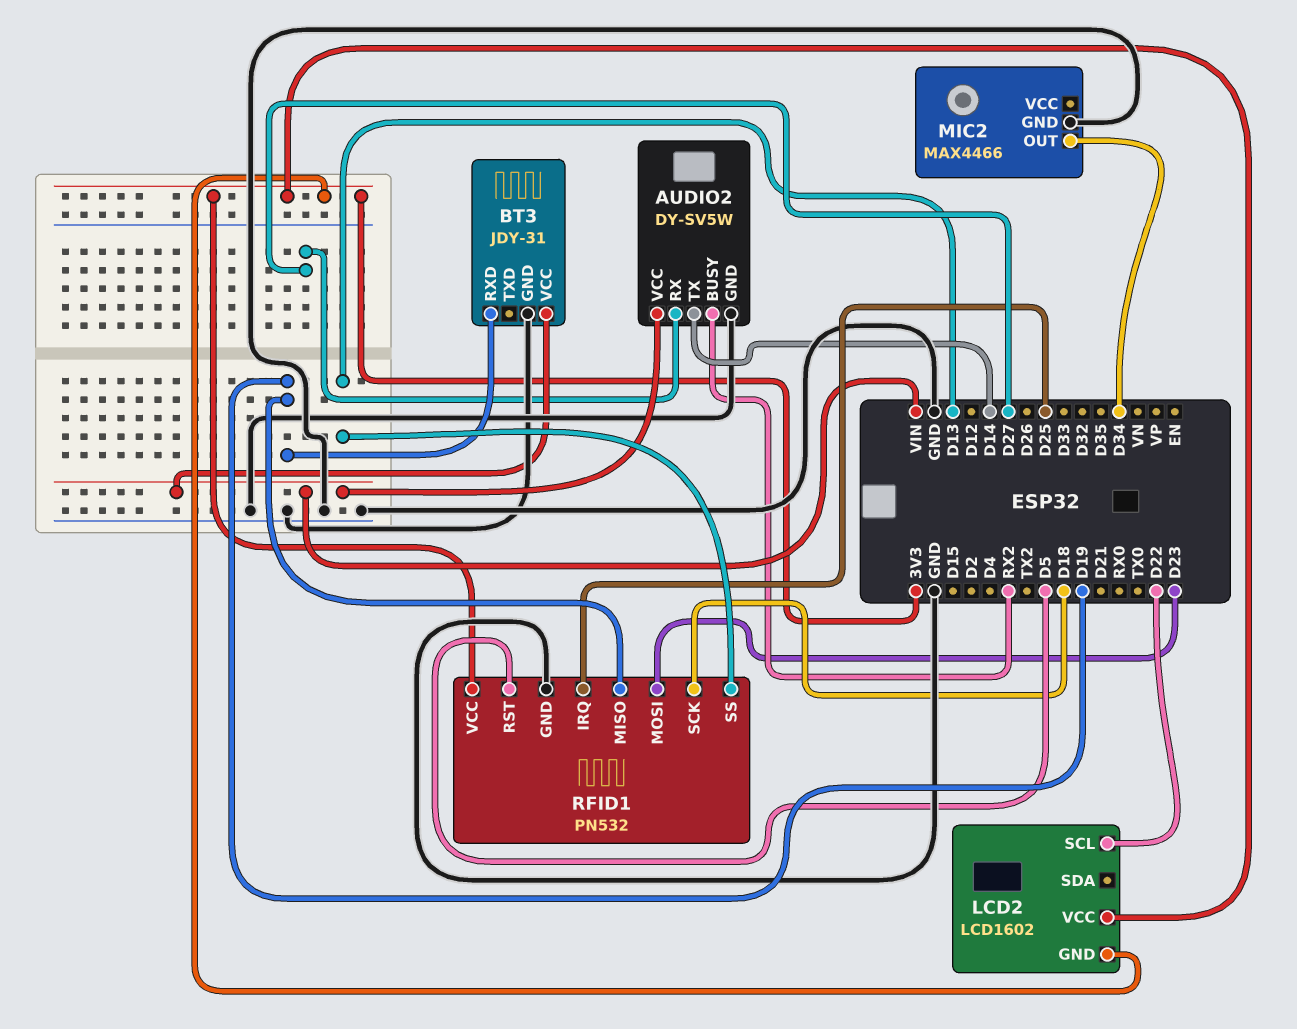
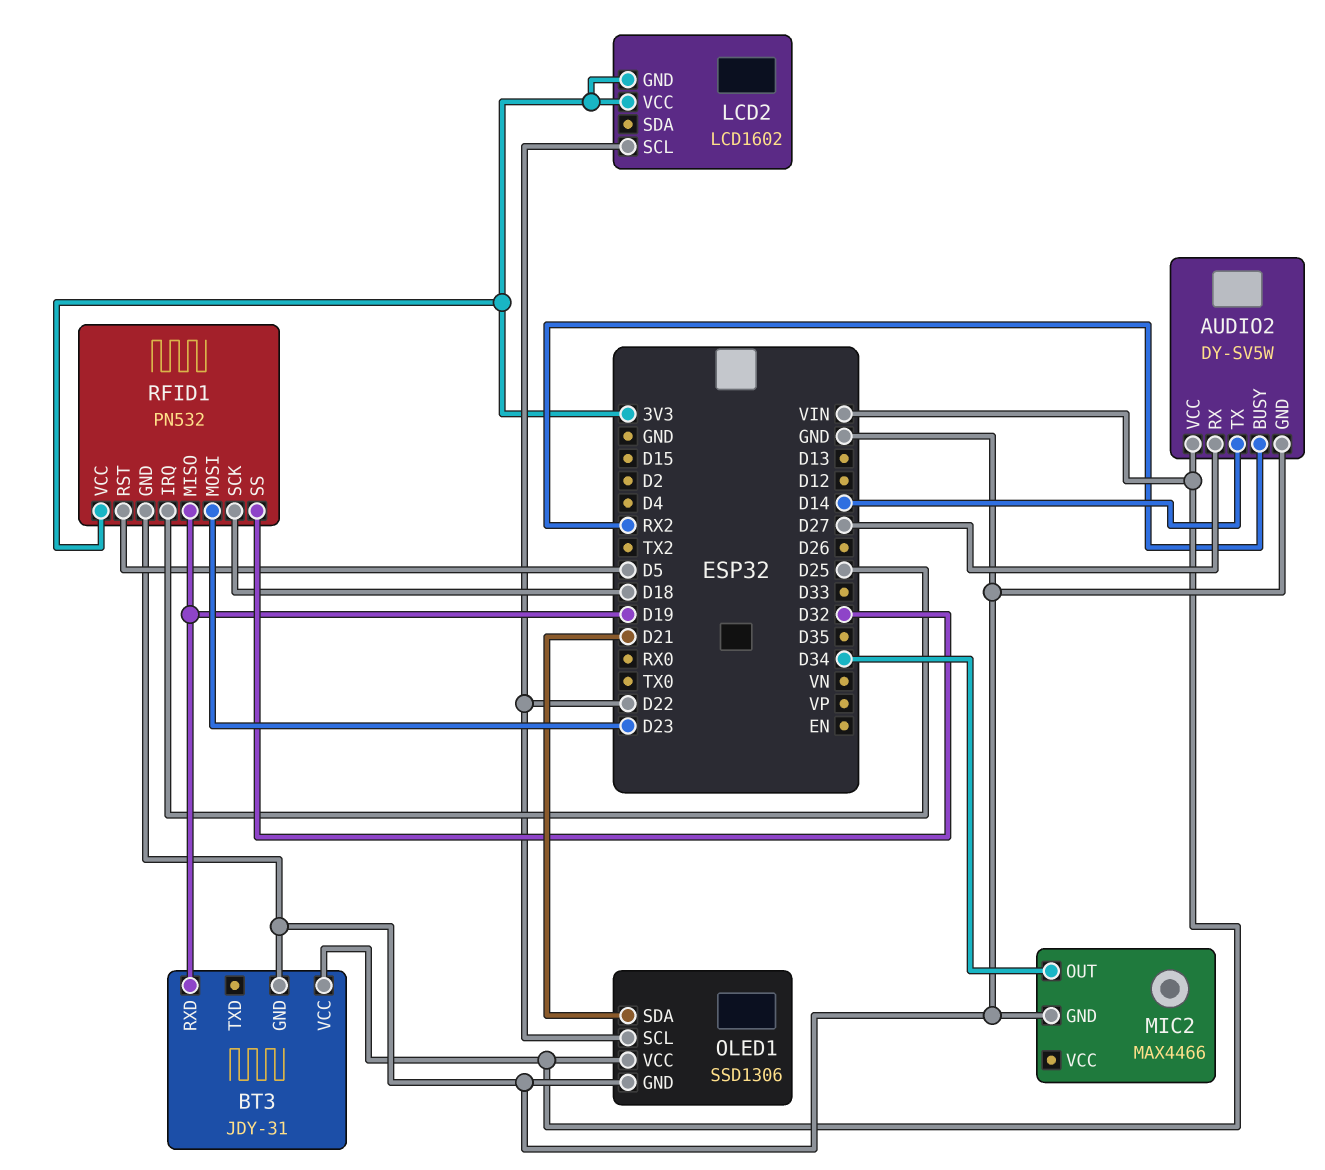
OLED1: none -> SSD1306
OLED1 pin GND: none -> GND
OLED1 pin SCL: none -> D22
OLED1 pin SDA: none -> D21
OLED1 pin VCC: none -> VIN
RFID1 pin SS: D13 -> D32

